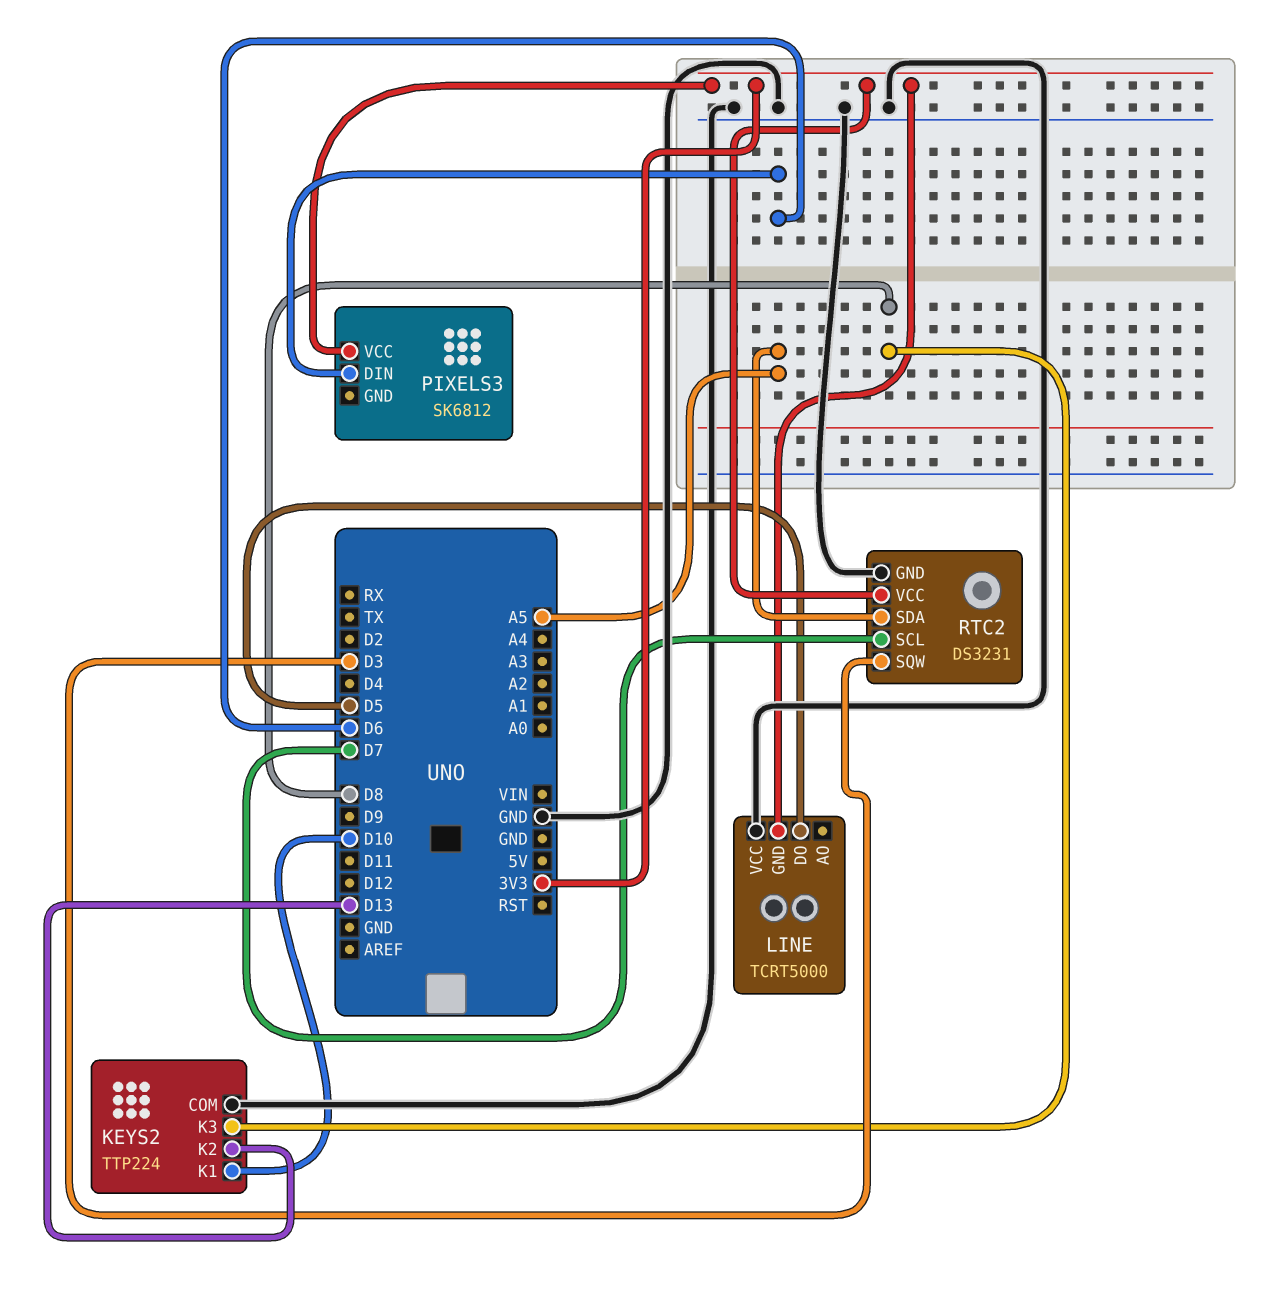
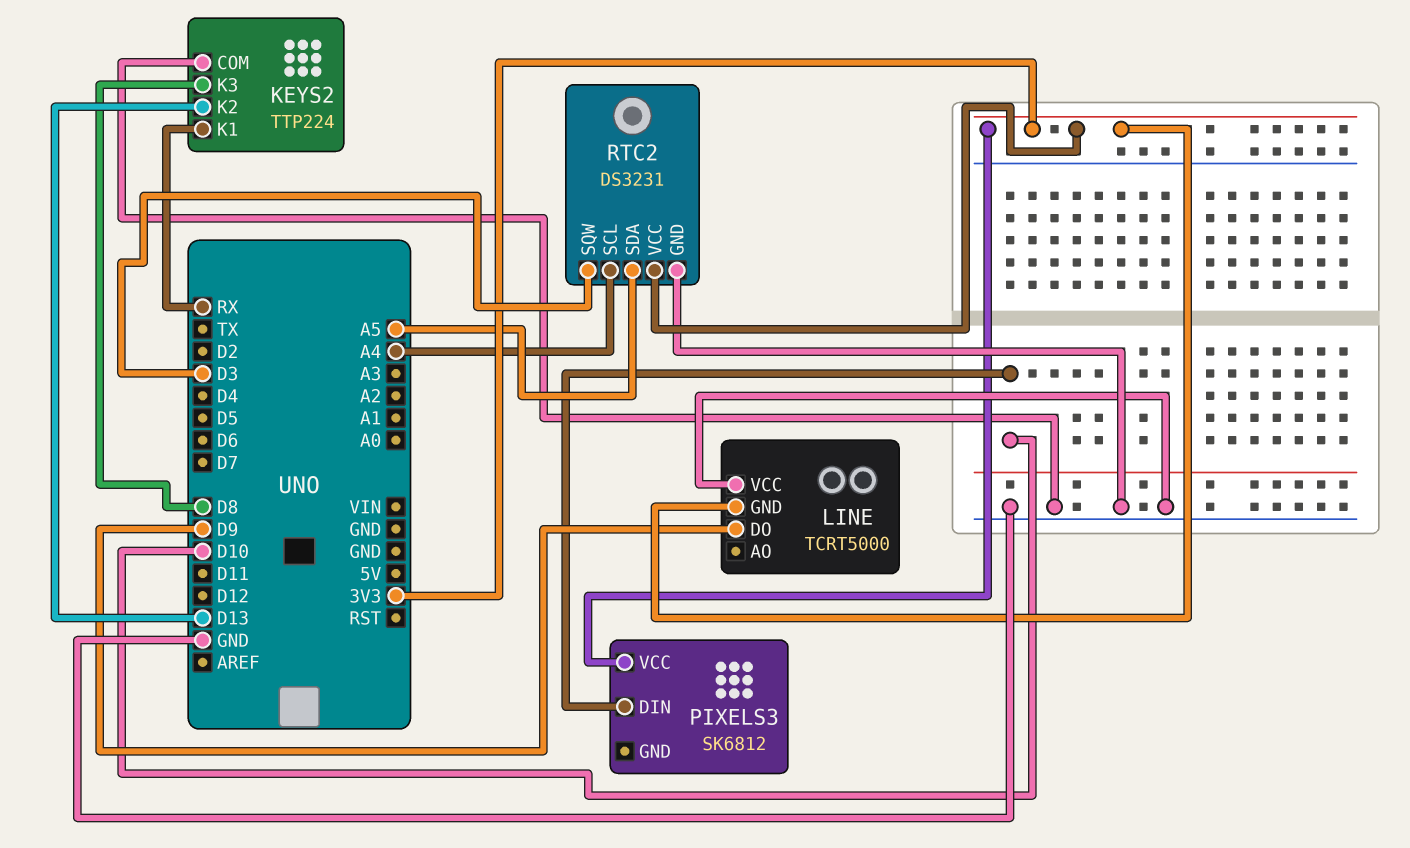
KEYS2 pin K1: D10 -> RX
LINE pin DO: D5 -> D9
PIXELS3 pin DIN: D6 -> D10
RTC2 pin SCL: D7 -> A4

